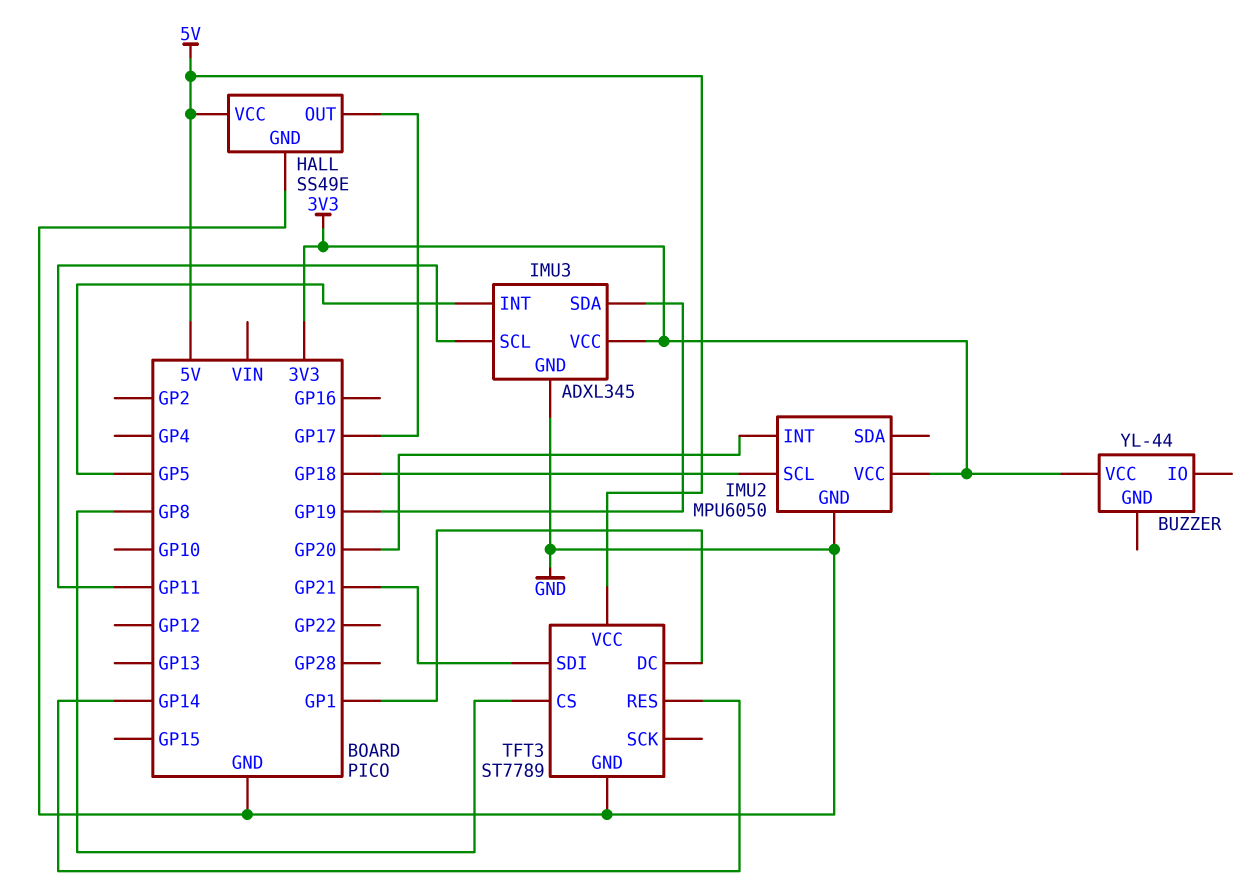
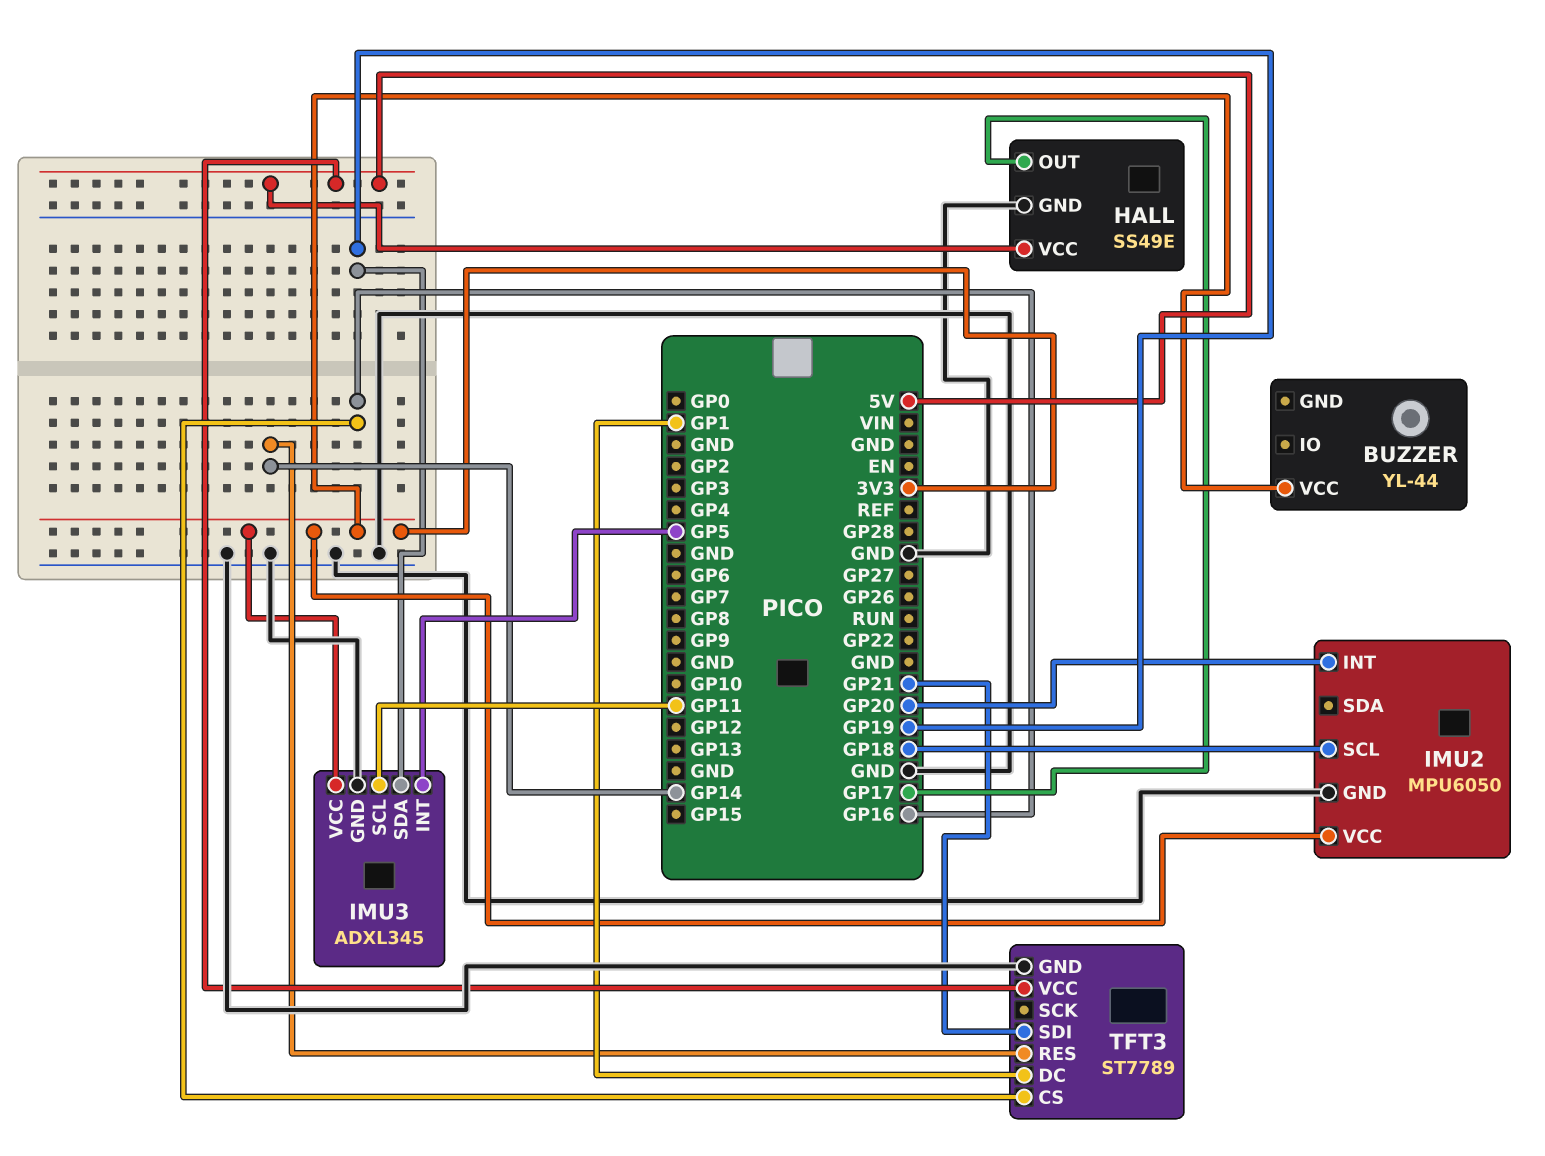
TFT3 pin CS: GP8 -> GP16

